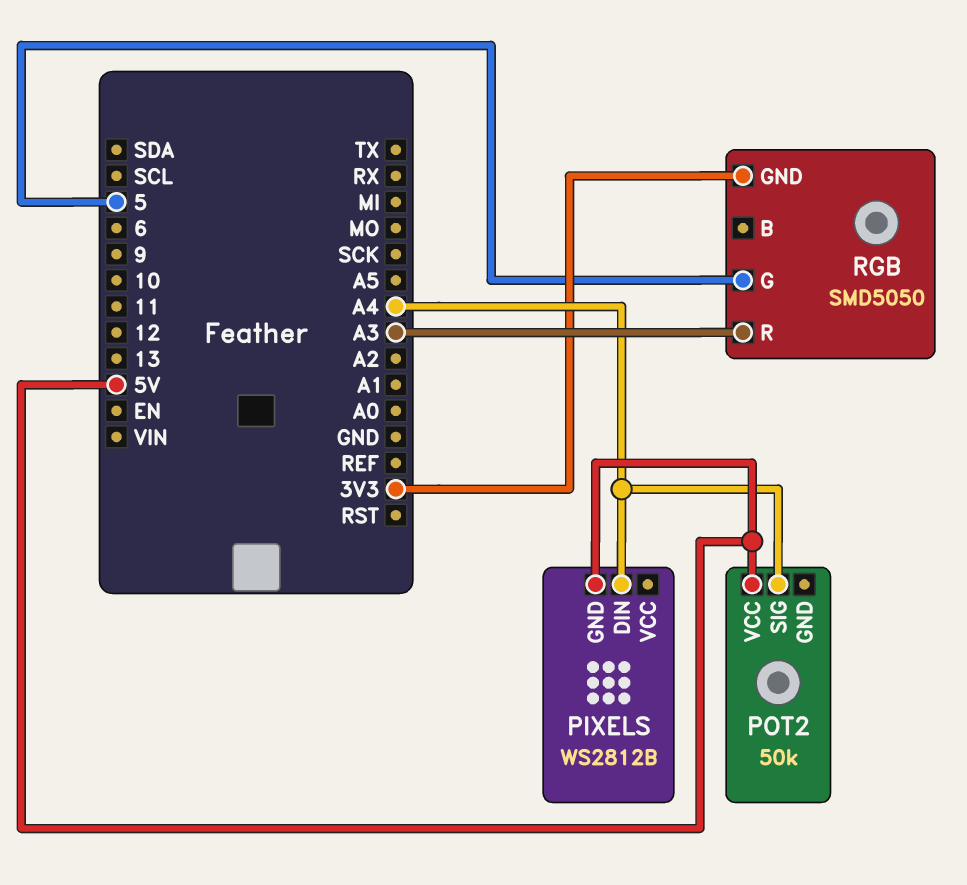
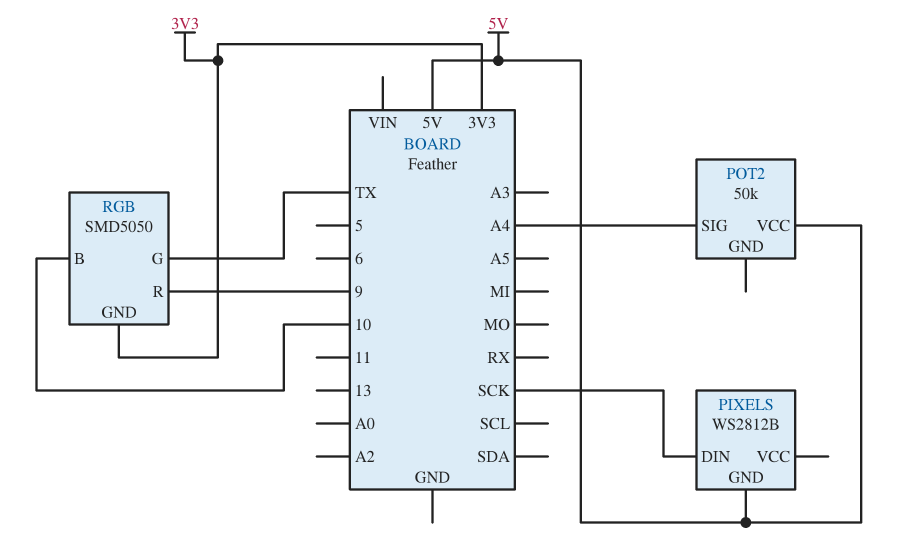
PIXELS pin DIN: A4 -> SCK
RGB pin B: none -> 10
RGB pin G: 5 -> TX
RGB pin R: A3 -> 9

